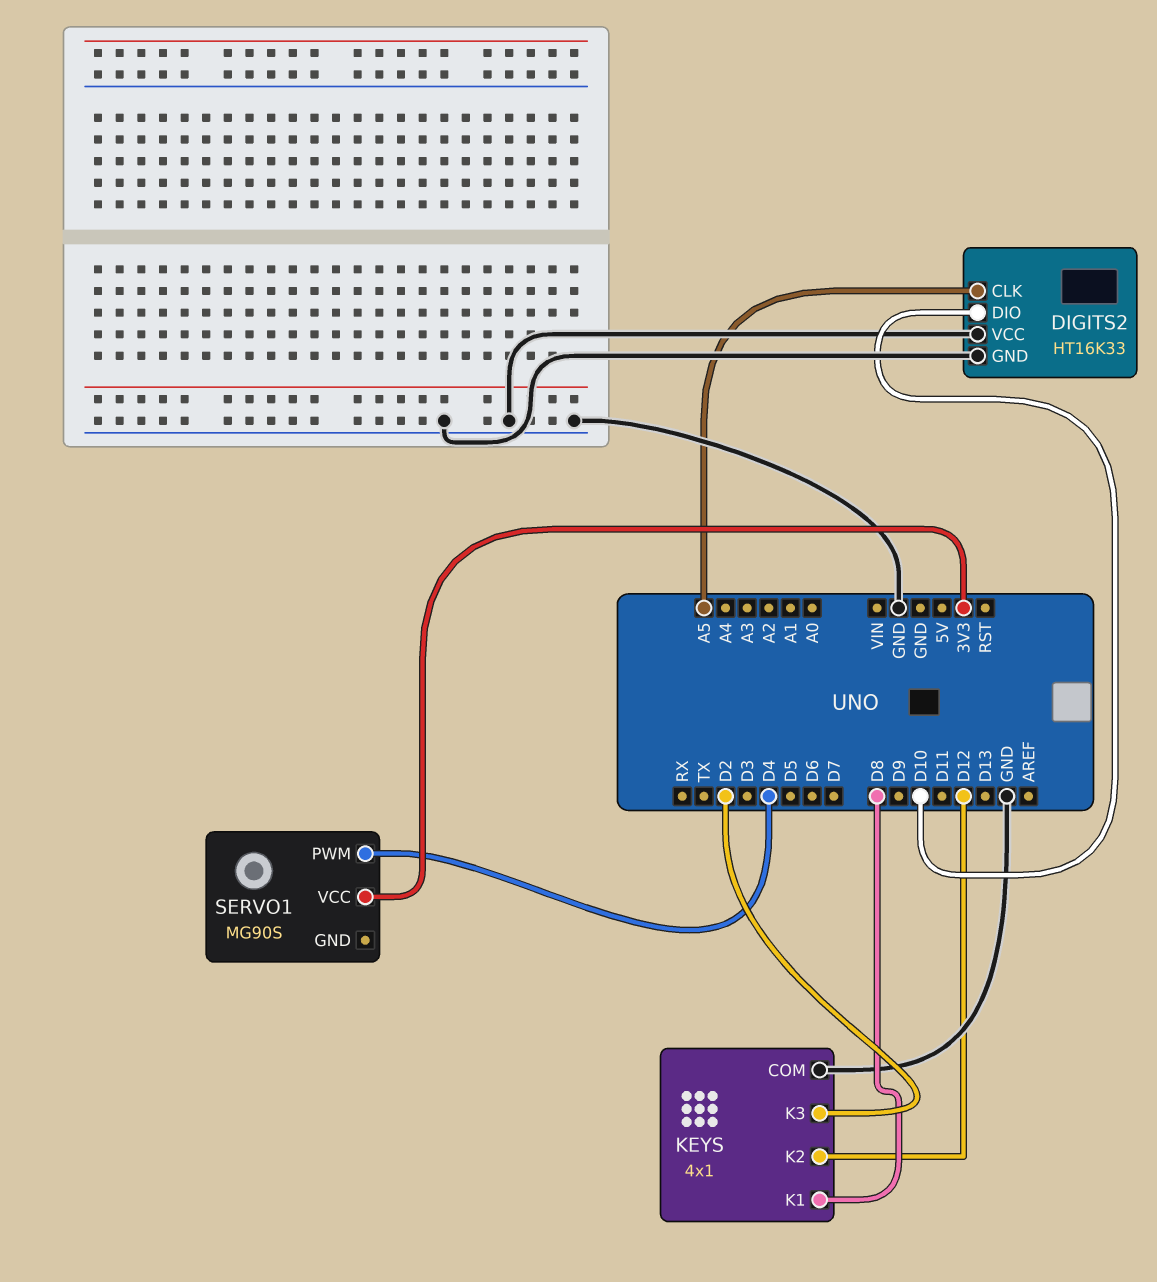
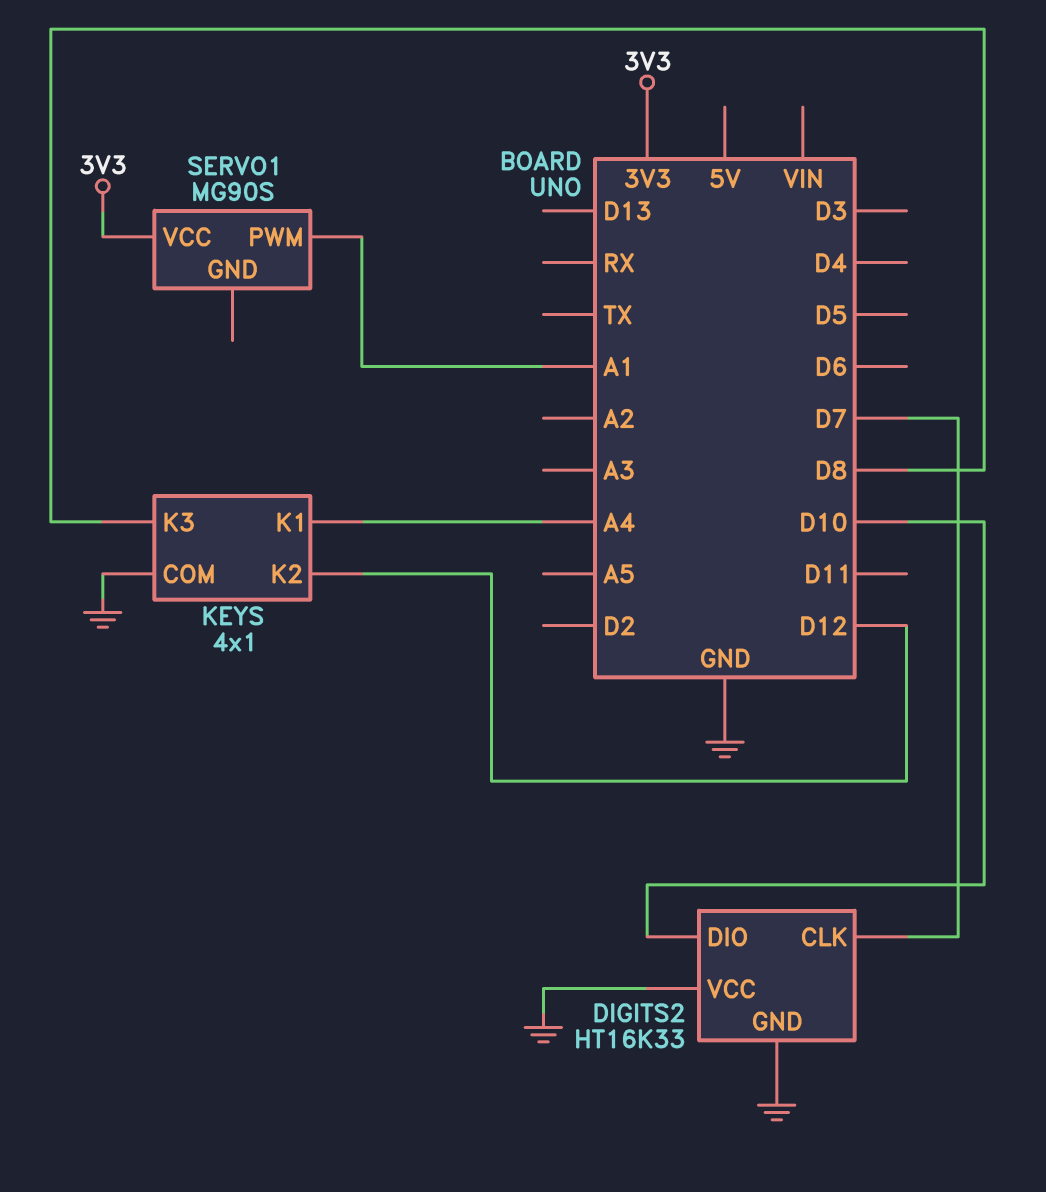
DIGITS2 pin CLK: A5 -> D7
KEYS pin K1: D8 -> A4
KEYS pin K3: D2 -> D8
SERVO1 pin PWM: D4 -> A1

